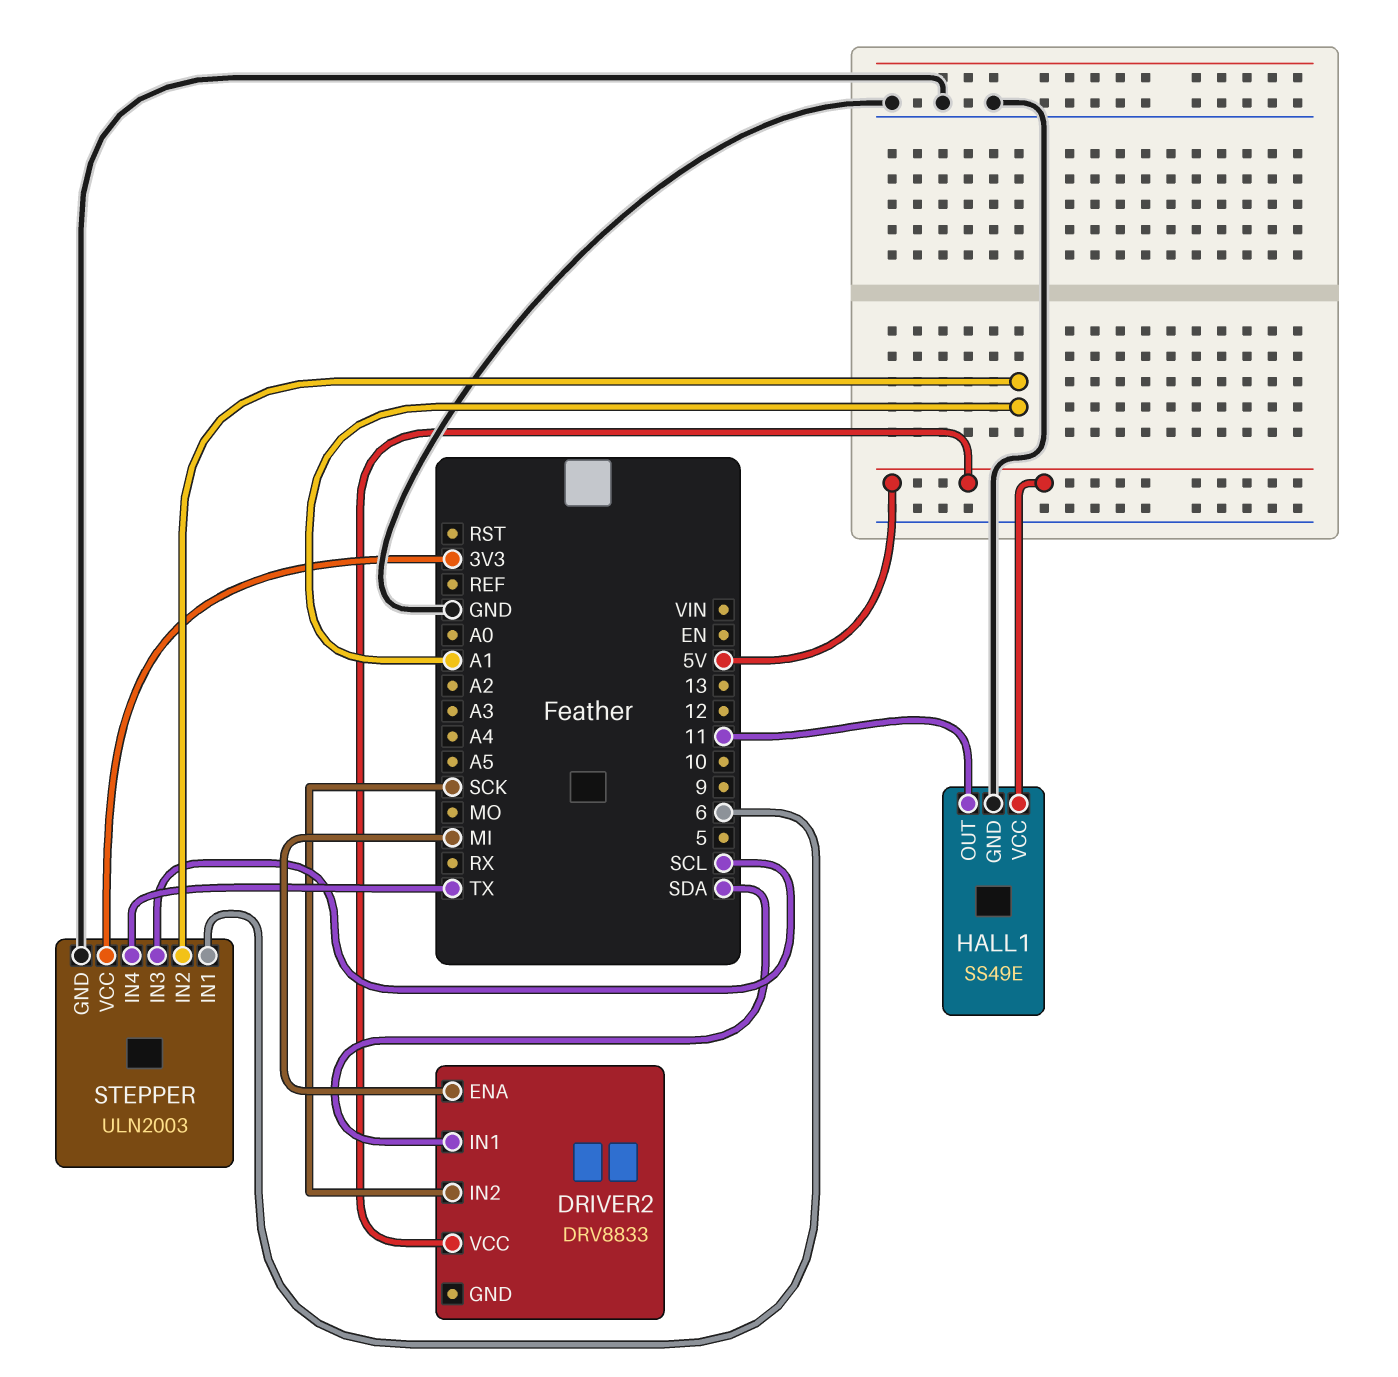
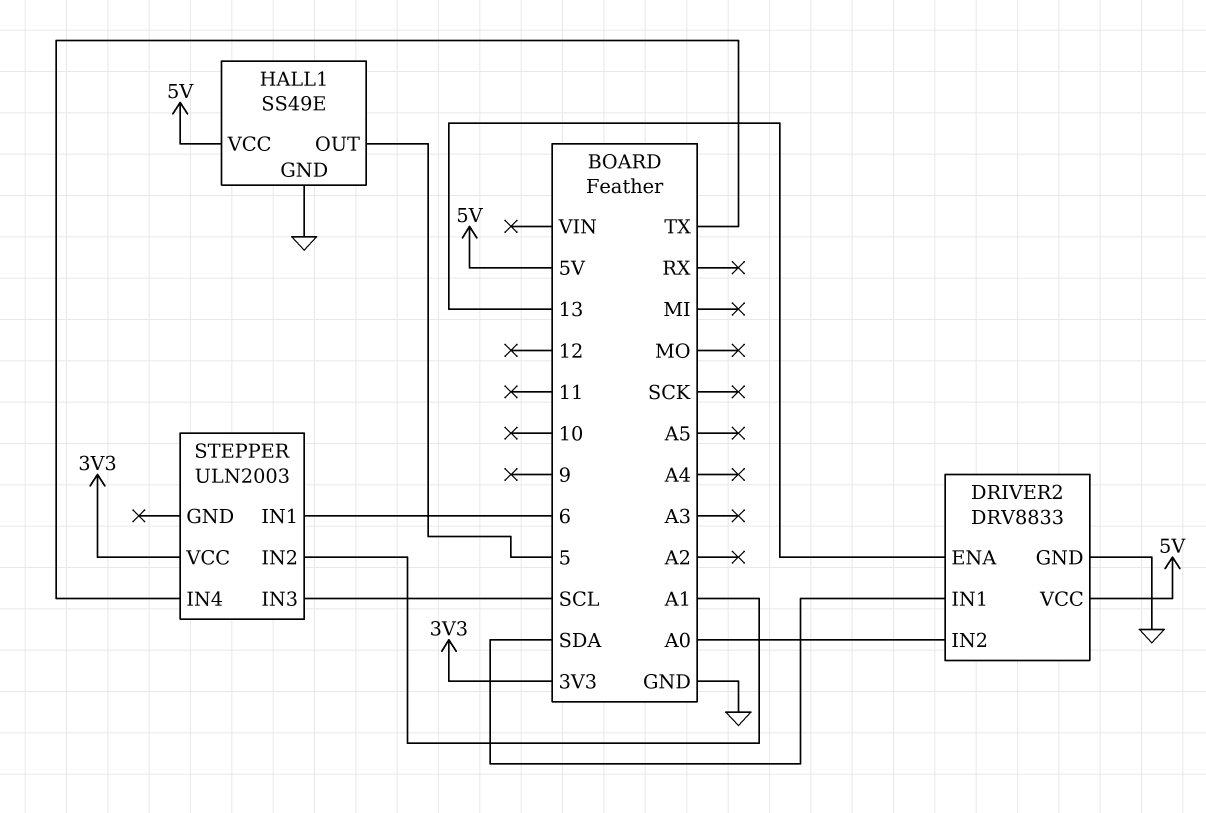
DRIVER2 pin ENA: MI -> 13
DRIVER2 pin GND: none -> GND
DRIVER2 pin IN2: SCK -> A0
HALL1 pin OUT: 11 -> 5
STEPPER pin GND: GND -> none

